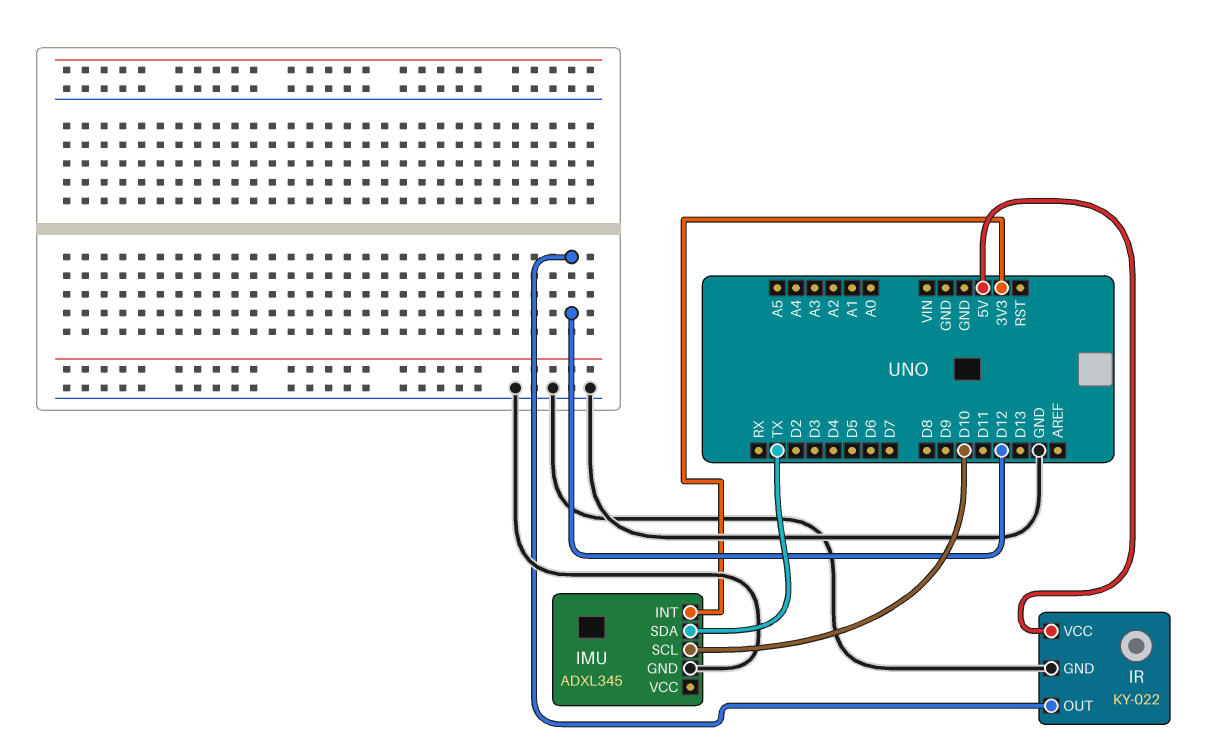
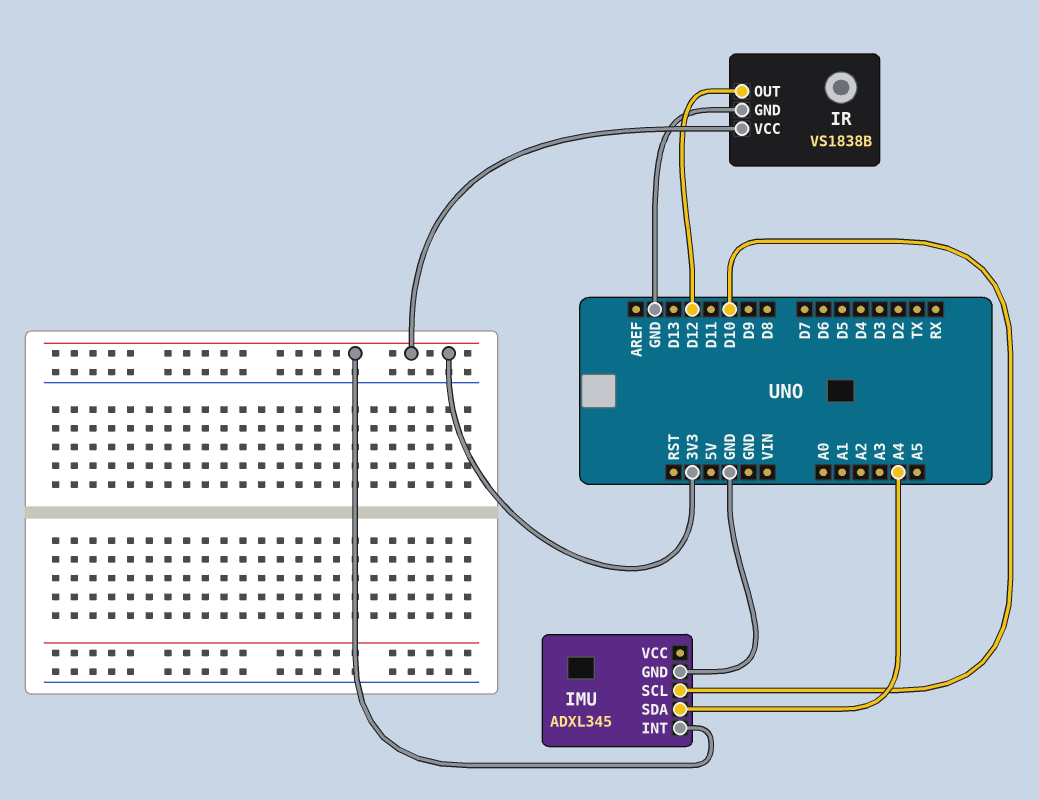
IMU pin SDA: TX -> A4
IR: KY-022 -> VS1838B
IR pin VCC: 5V -> 3V3

